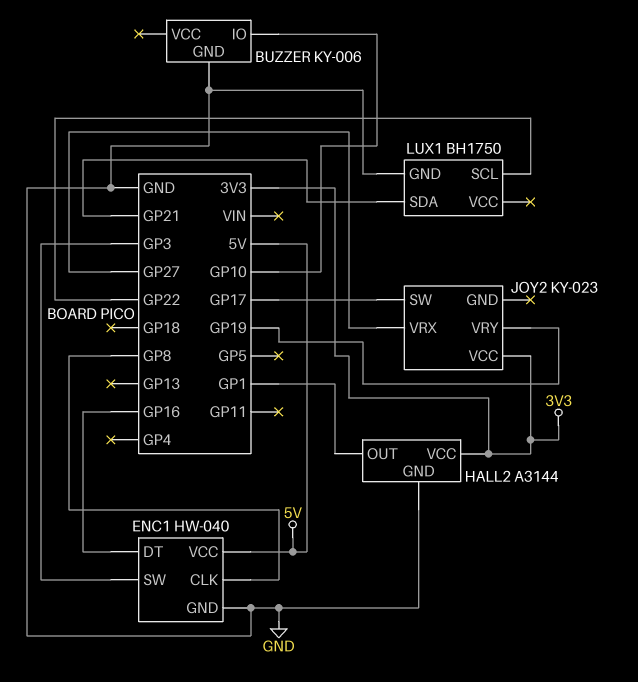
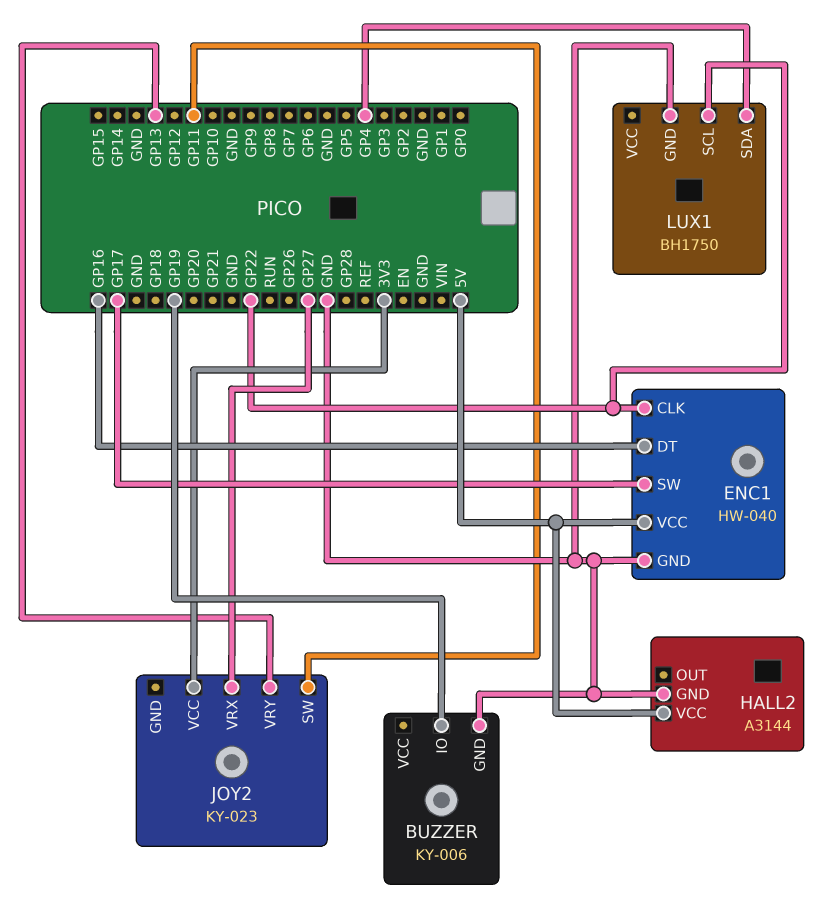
BUZZER pin IO: GP10 -> GP19
ENC1 pin CLK: GP8 -> GP22
ENC1 pin SW: GP3 -> GP17
HALL2 pin OUT: GP1 -> none
HALL2 pin VCC: 3V3 -> 5V
JOY2 pin SW: GP17 -> GP11
JOY2 pin VRY: GP19 -> GP13
LUX1 pin SDA: GP21 -> GP4

